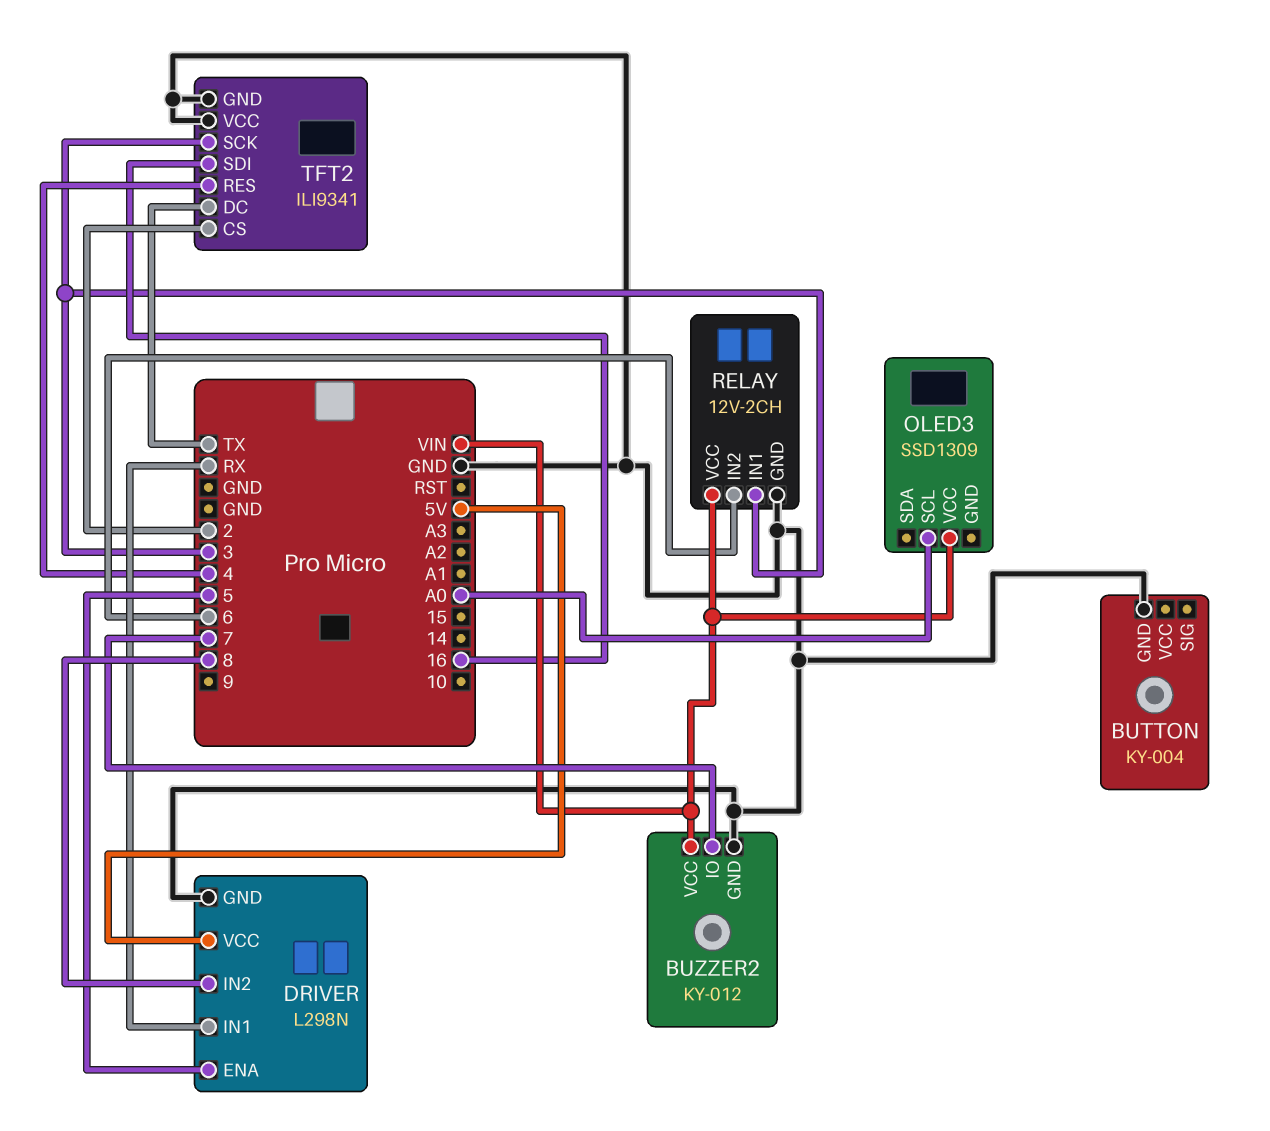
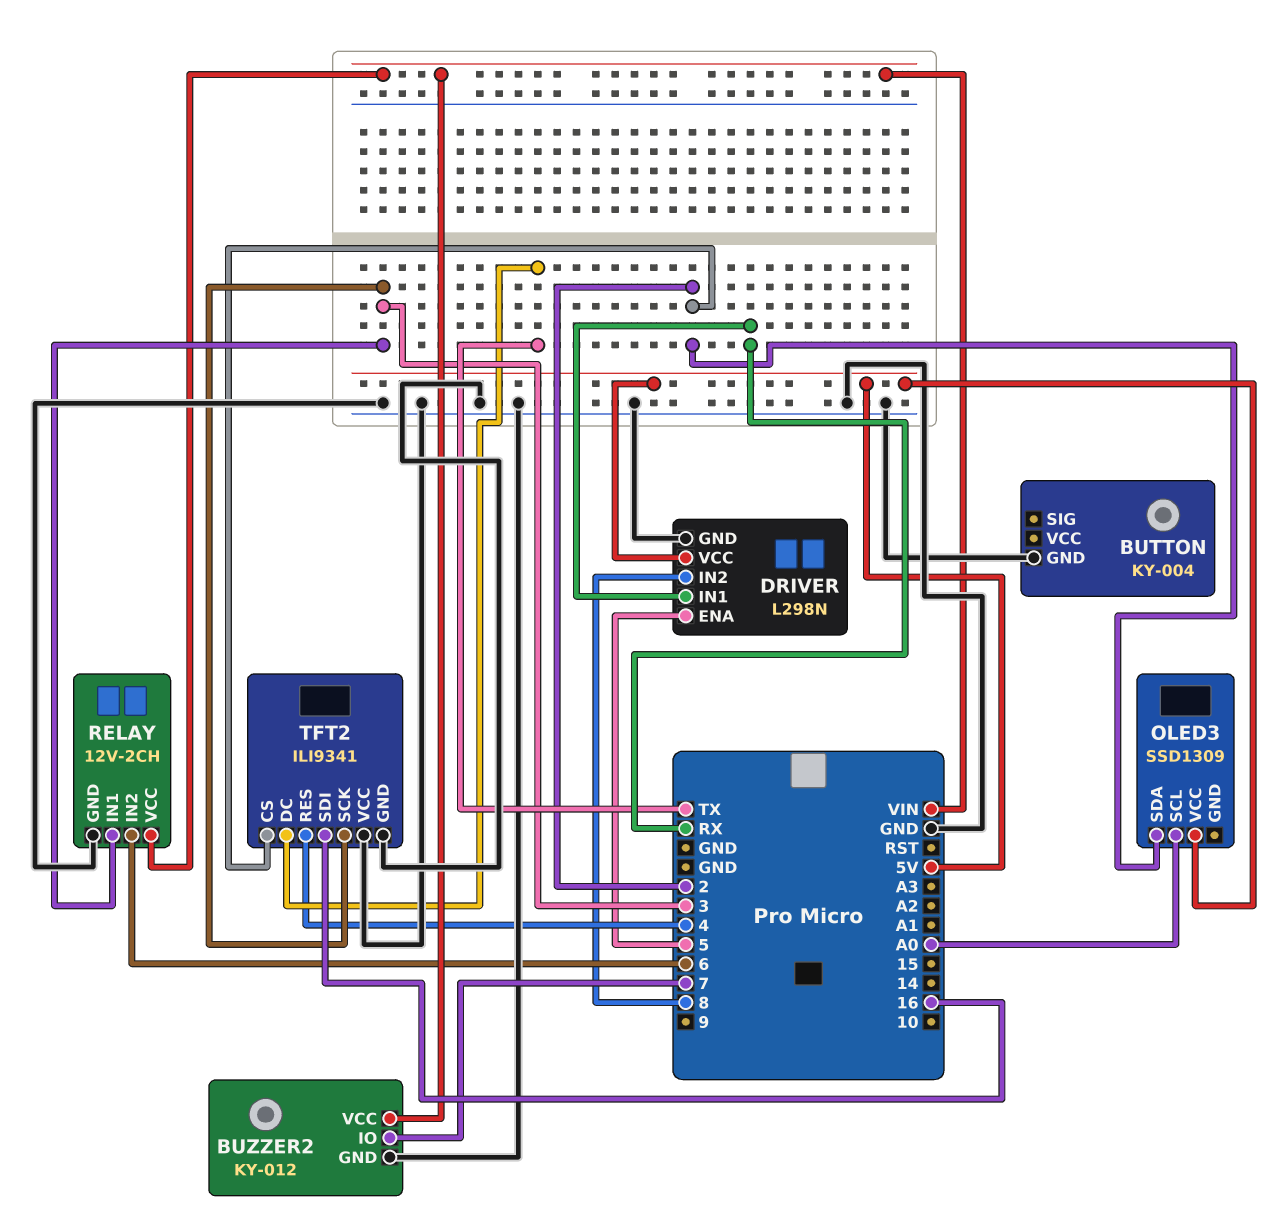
OLED3 pin SDA: none -> 2
OLED3 pin VCC: VIN -> 5V

